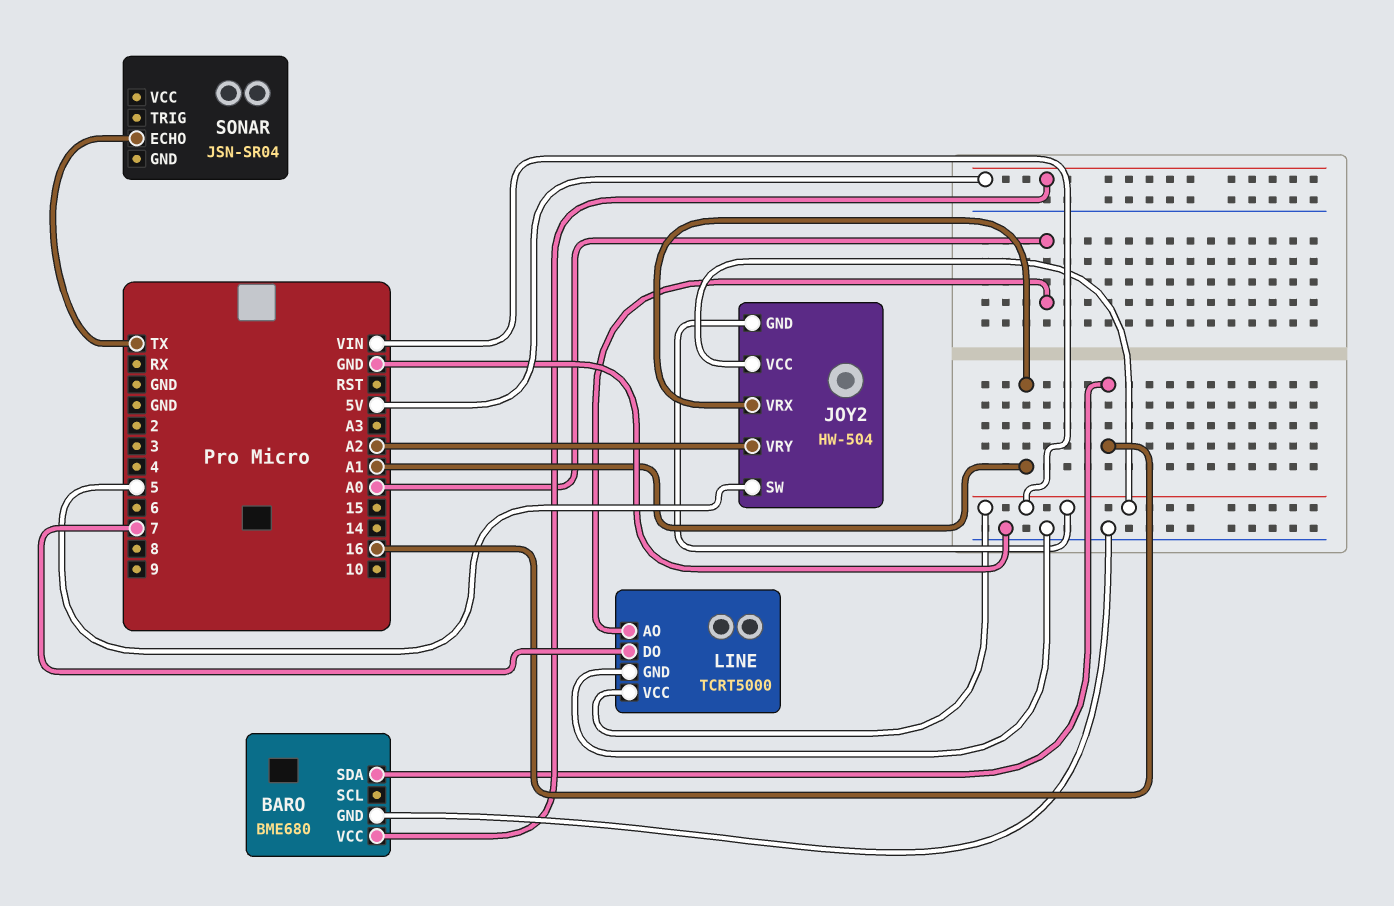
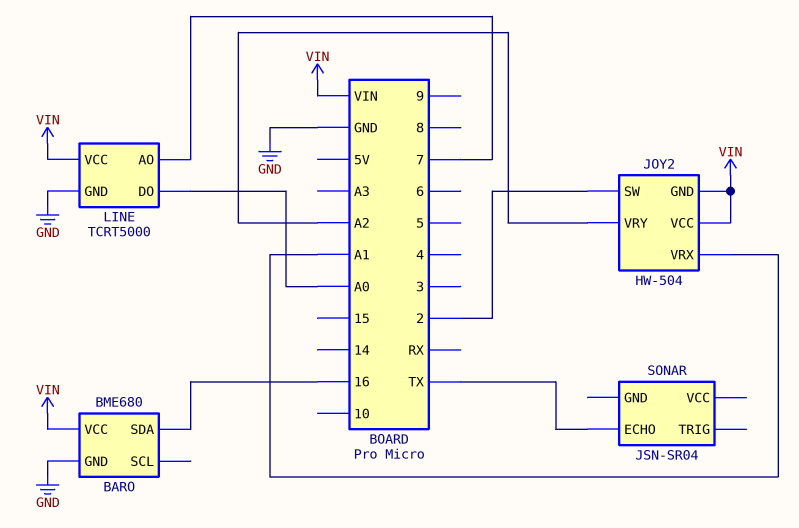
BARO pin VCC: 5V -> VIN
JOY2 pin SW: 5 -> 2
LINE pin AO: A0 -> 7
LINE pin DO: 7 -> A0

